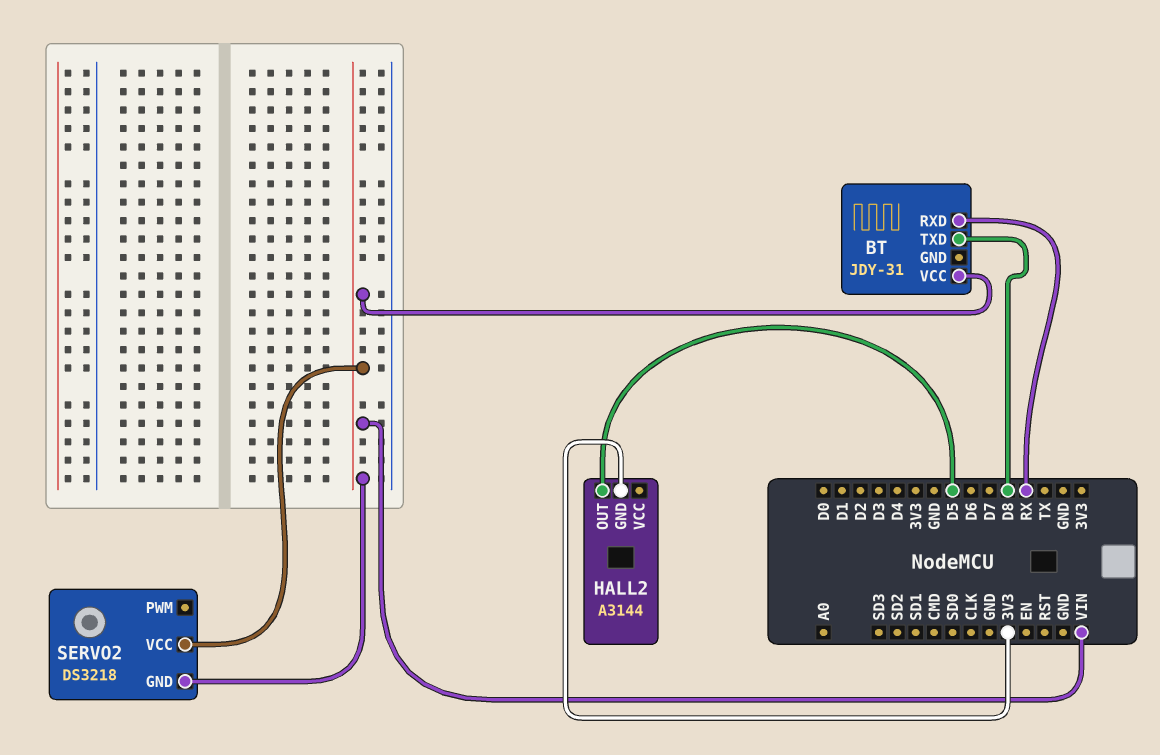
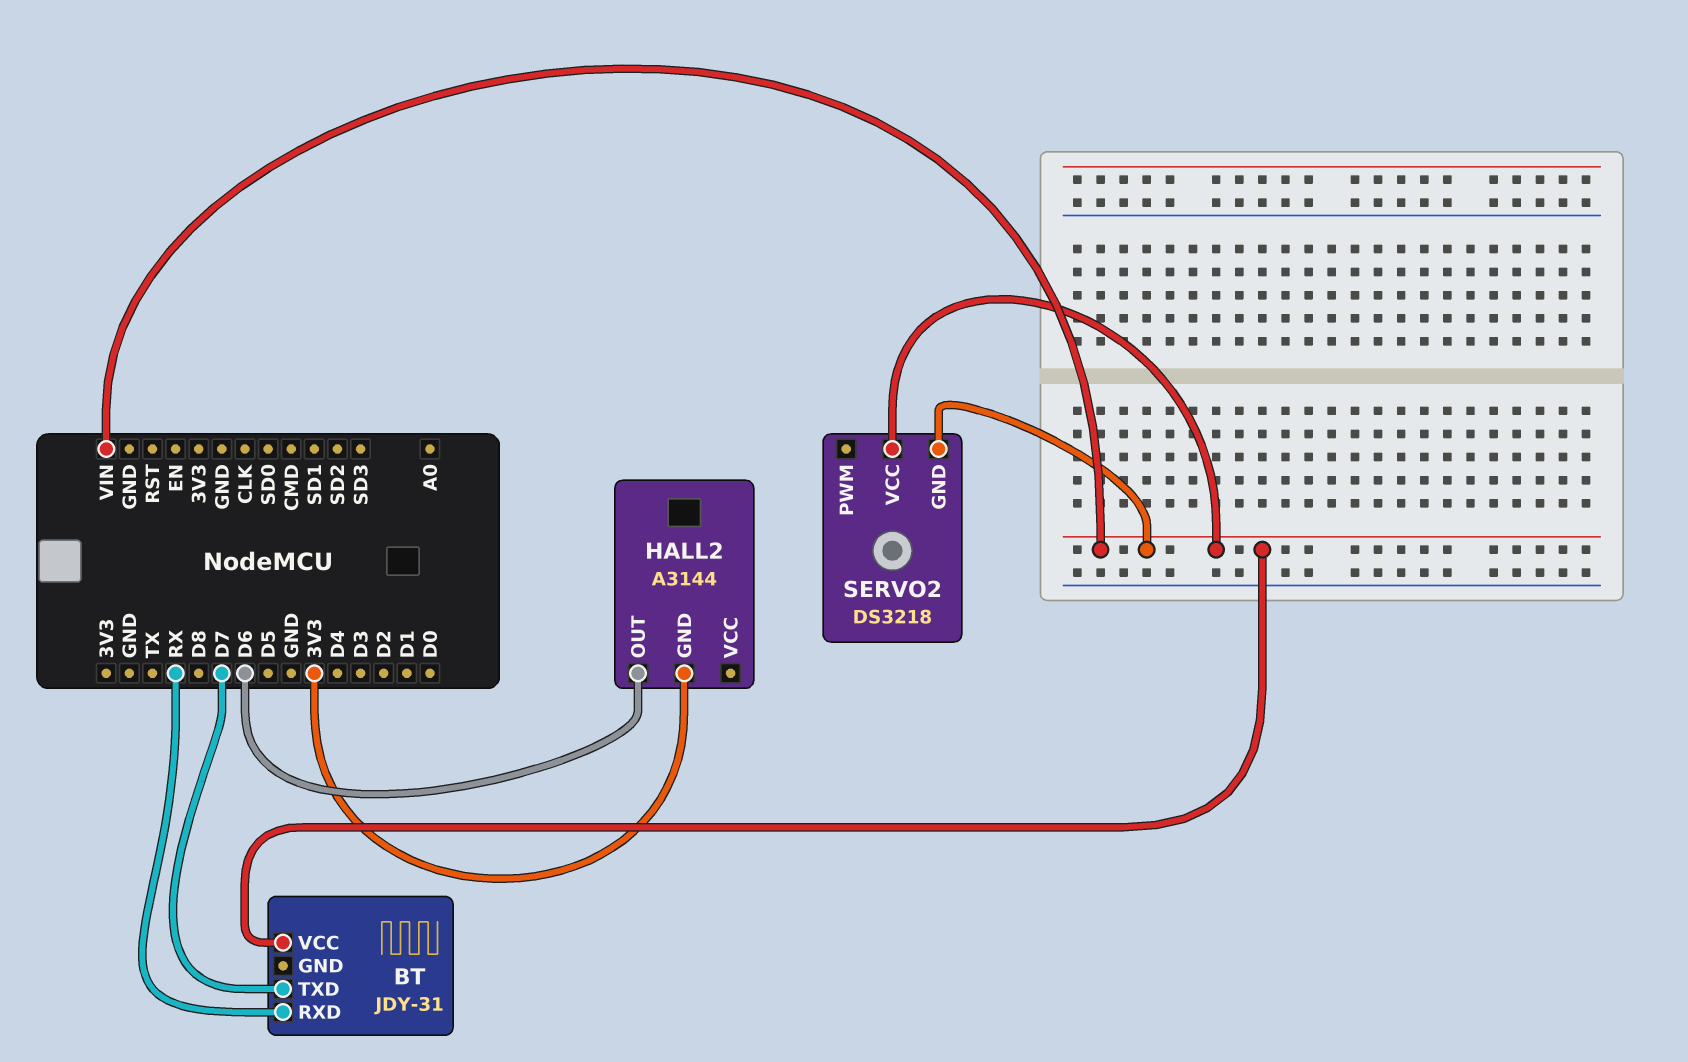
BT pin TXD: D8 -> D7
HALL2 pin OUT: D5 -> D6

